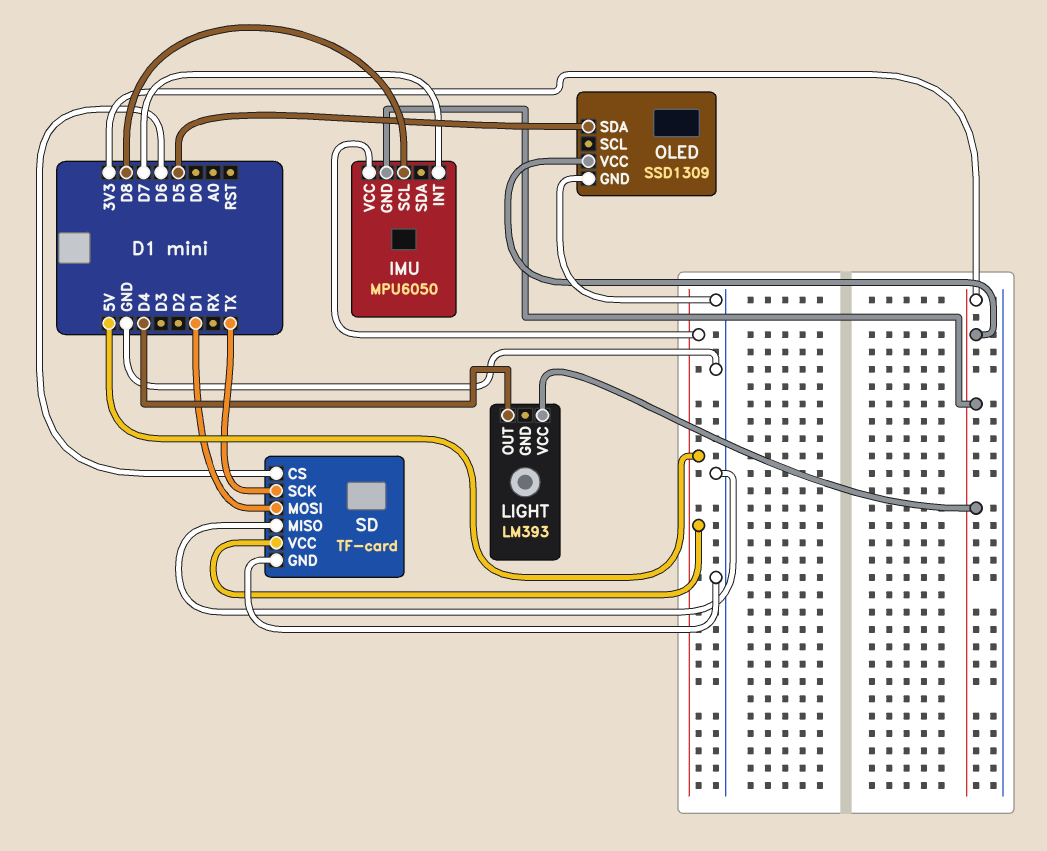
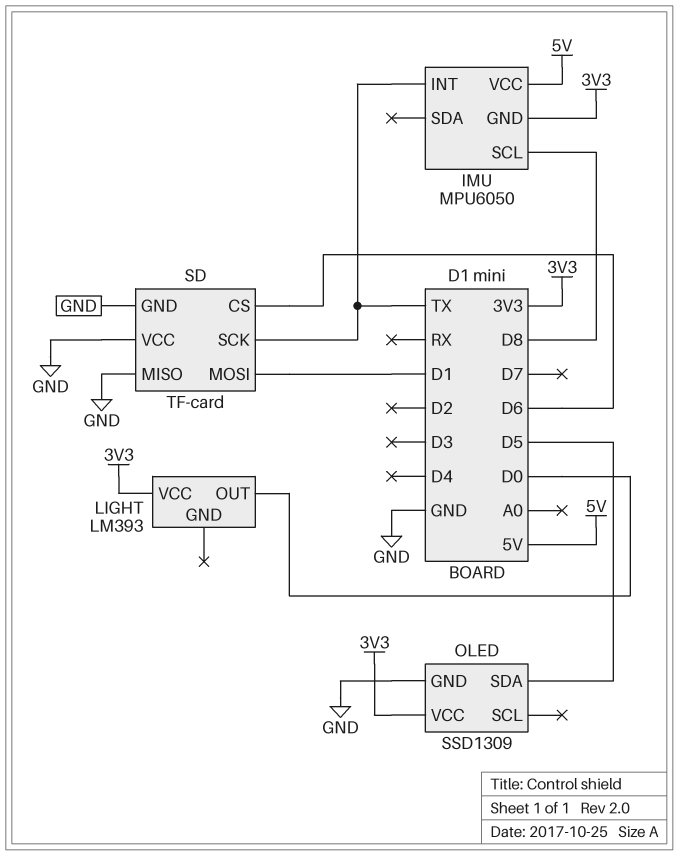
IMU pin INT: D7 -> TX
LIGHT pin OUT: D4 -> D0
SD pin VCC: 5V -> GND

